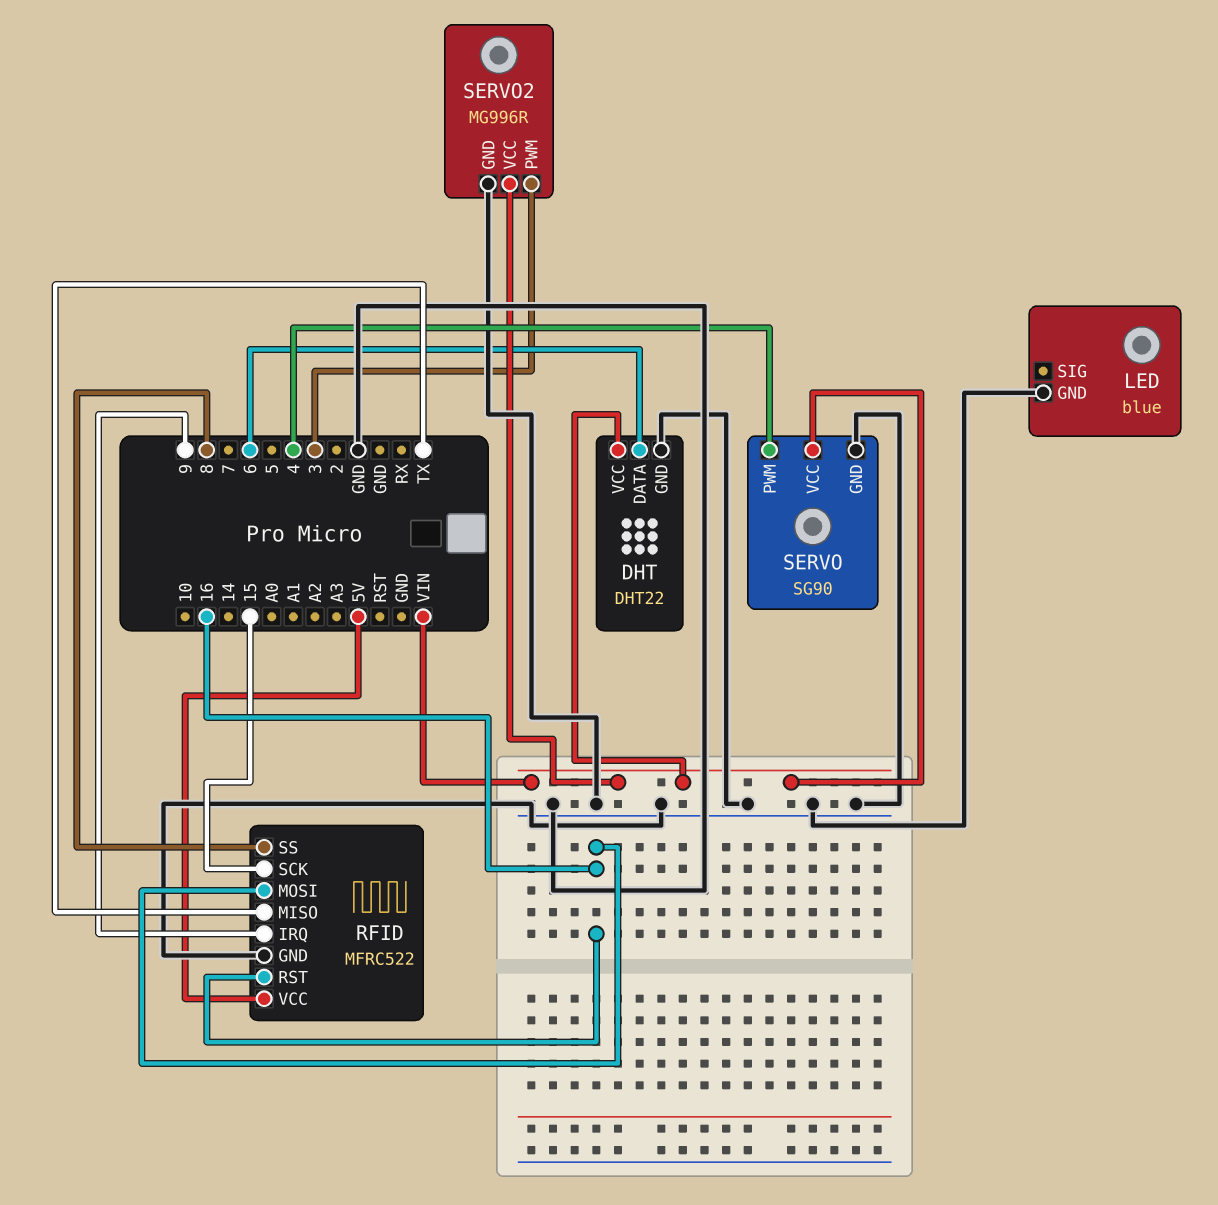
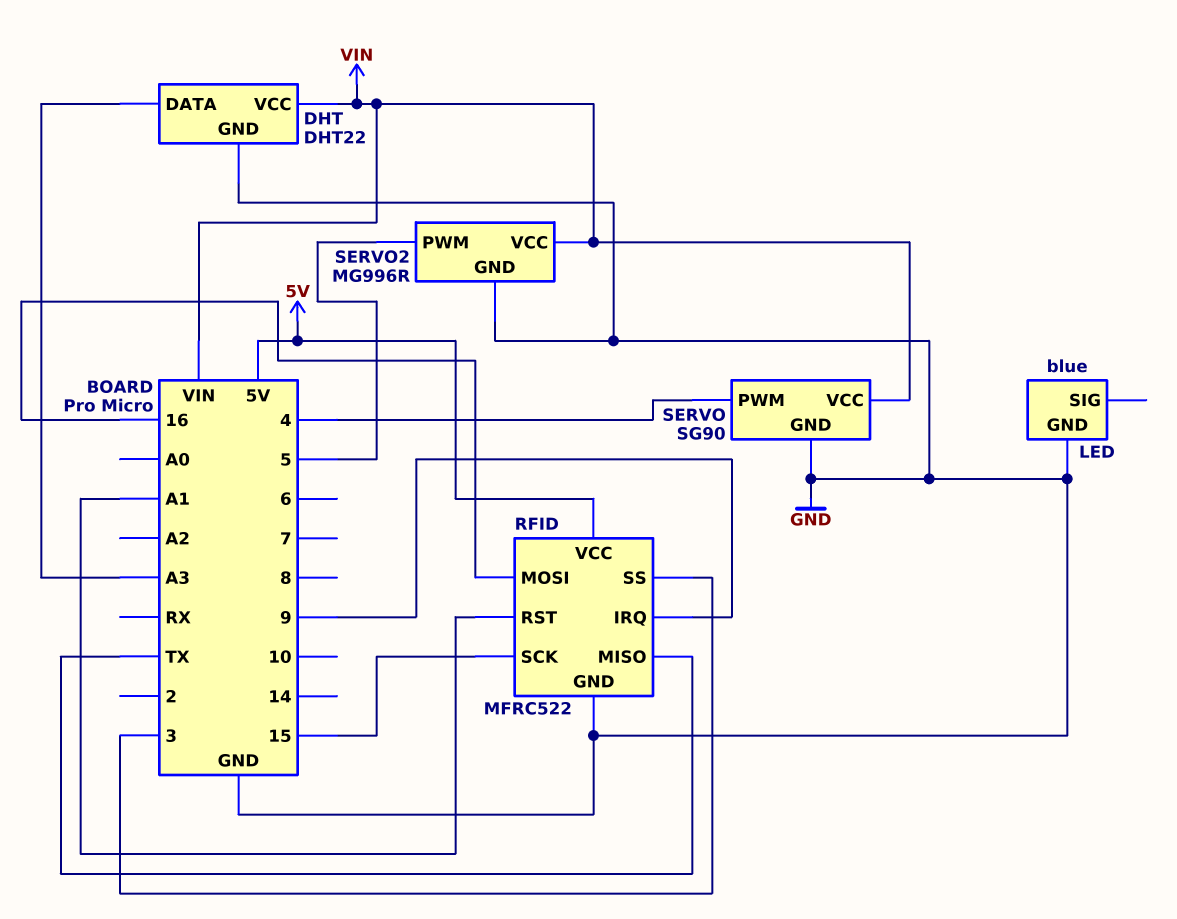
DHT pin DATA: 6 -> A3
RFID pin RST: 16 -> A1
RFID pin SS: 8 -> 3
SERVO2 pin PWM: 3 -> 5

